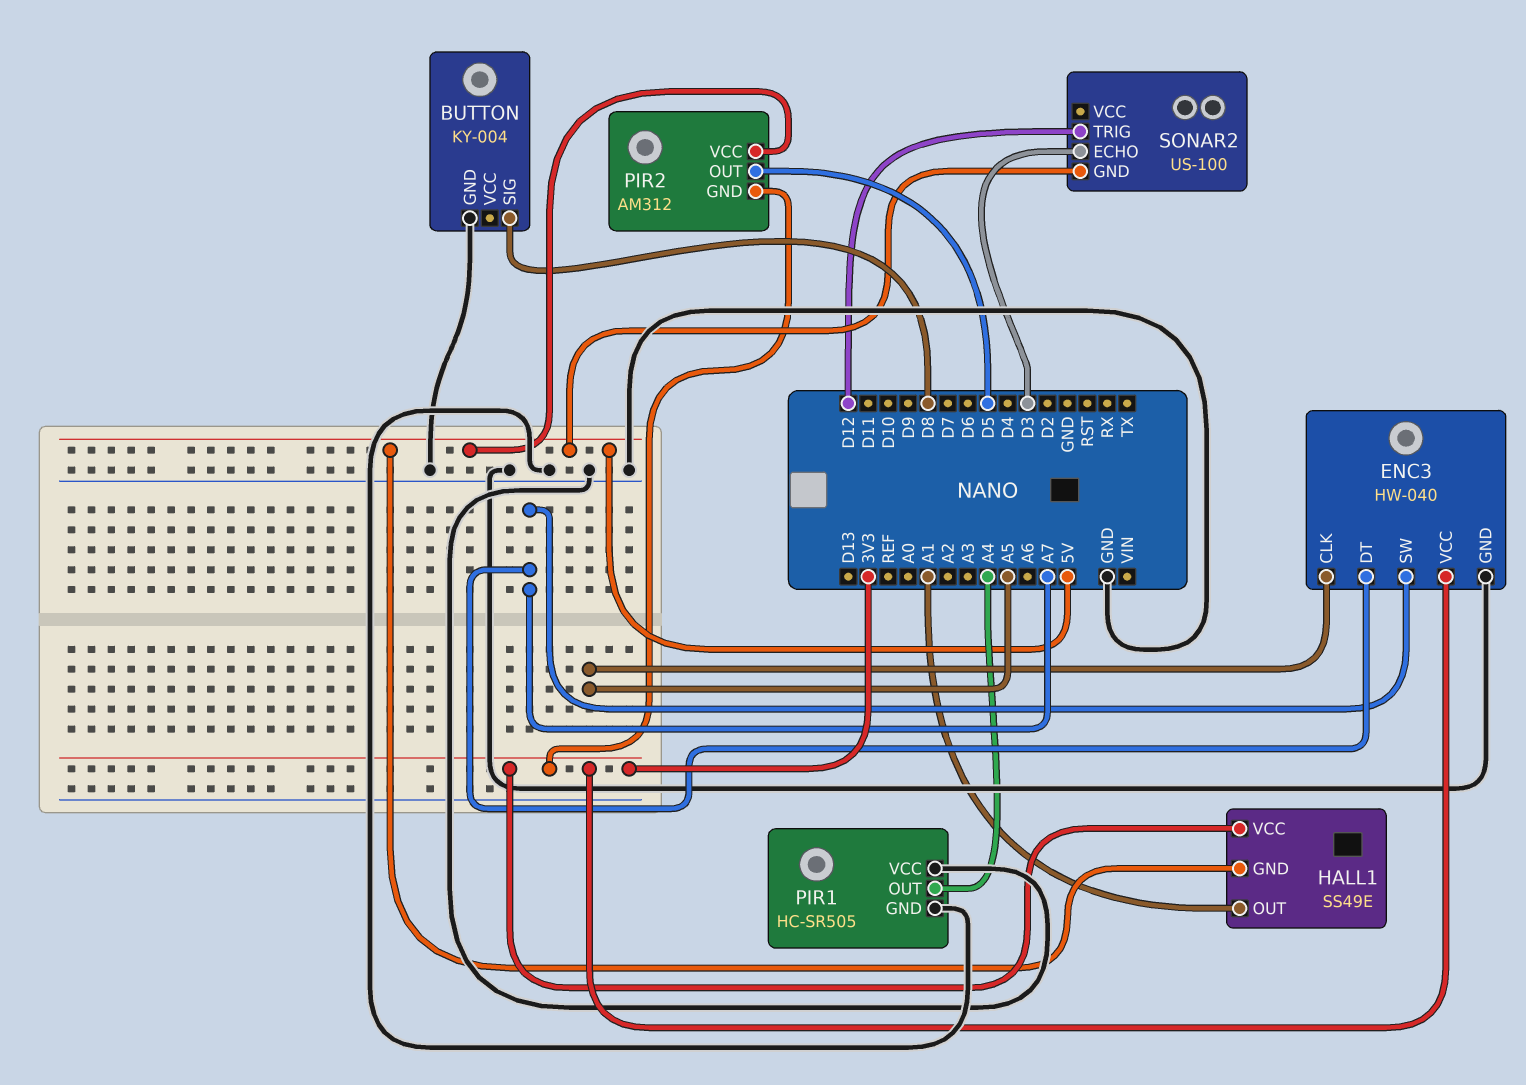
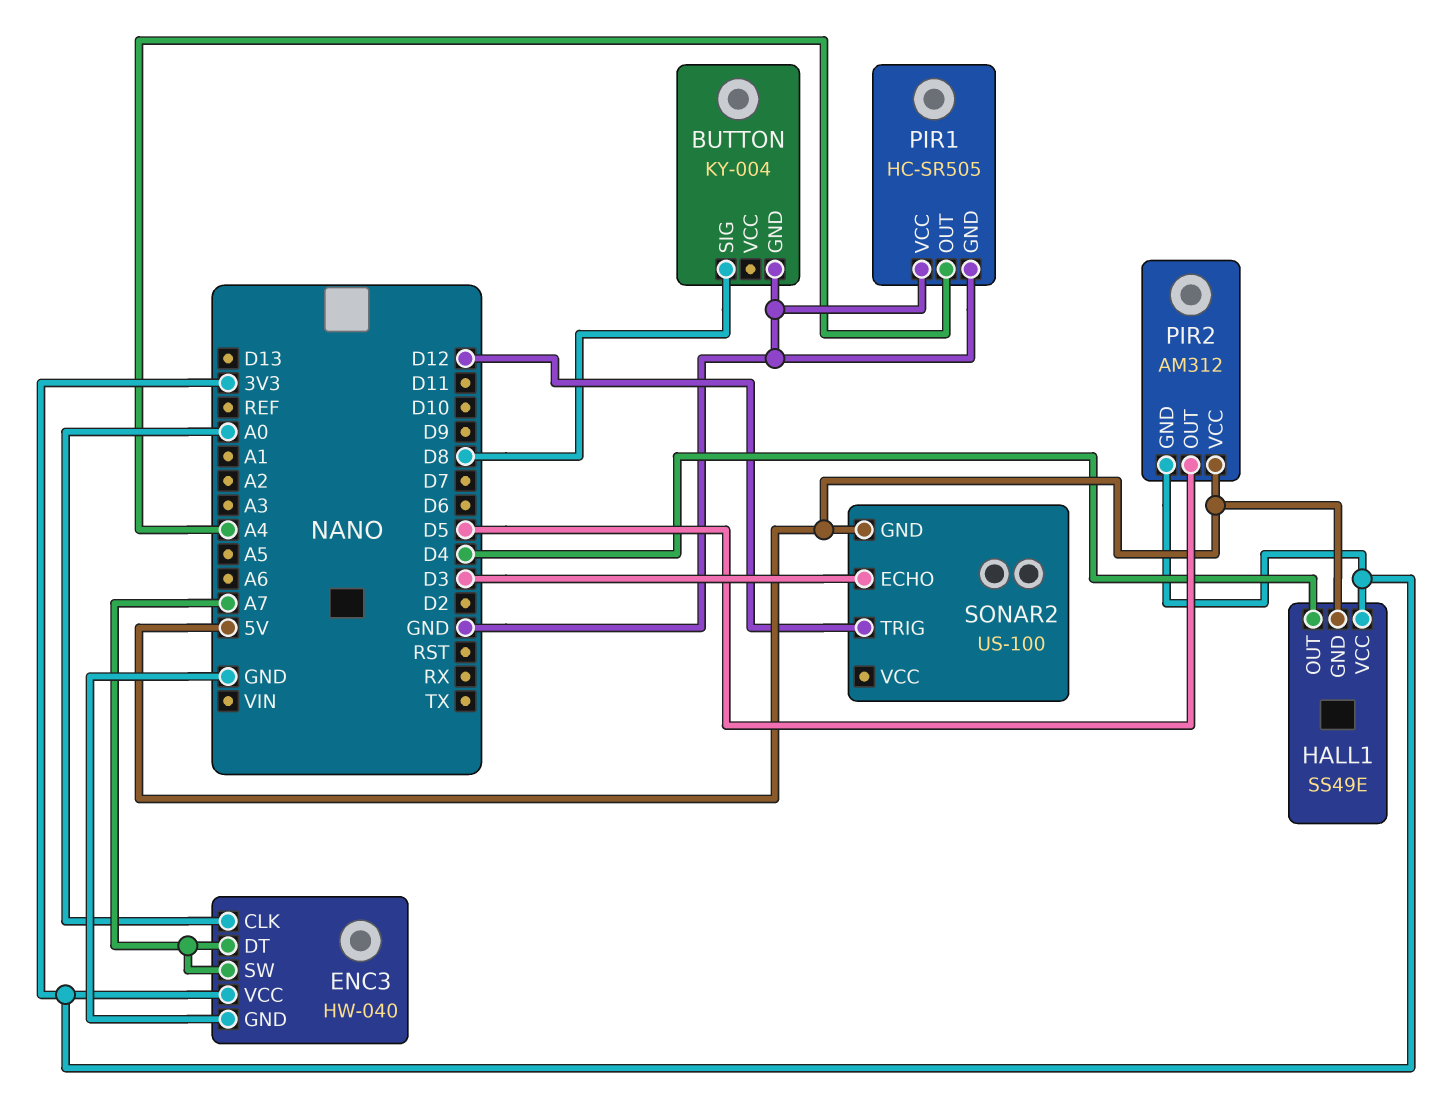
ENC3 pin CLK: A5 -> A0
HALL1 pin OUT: A1 -> D4

